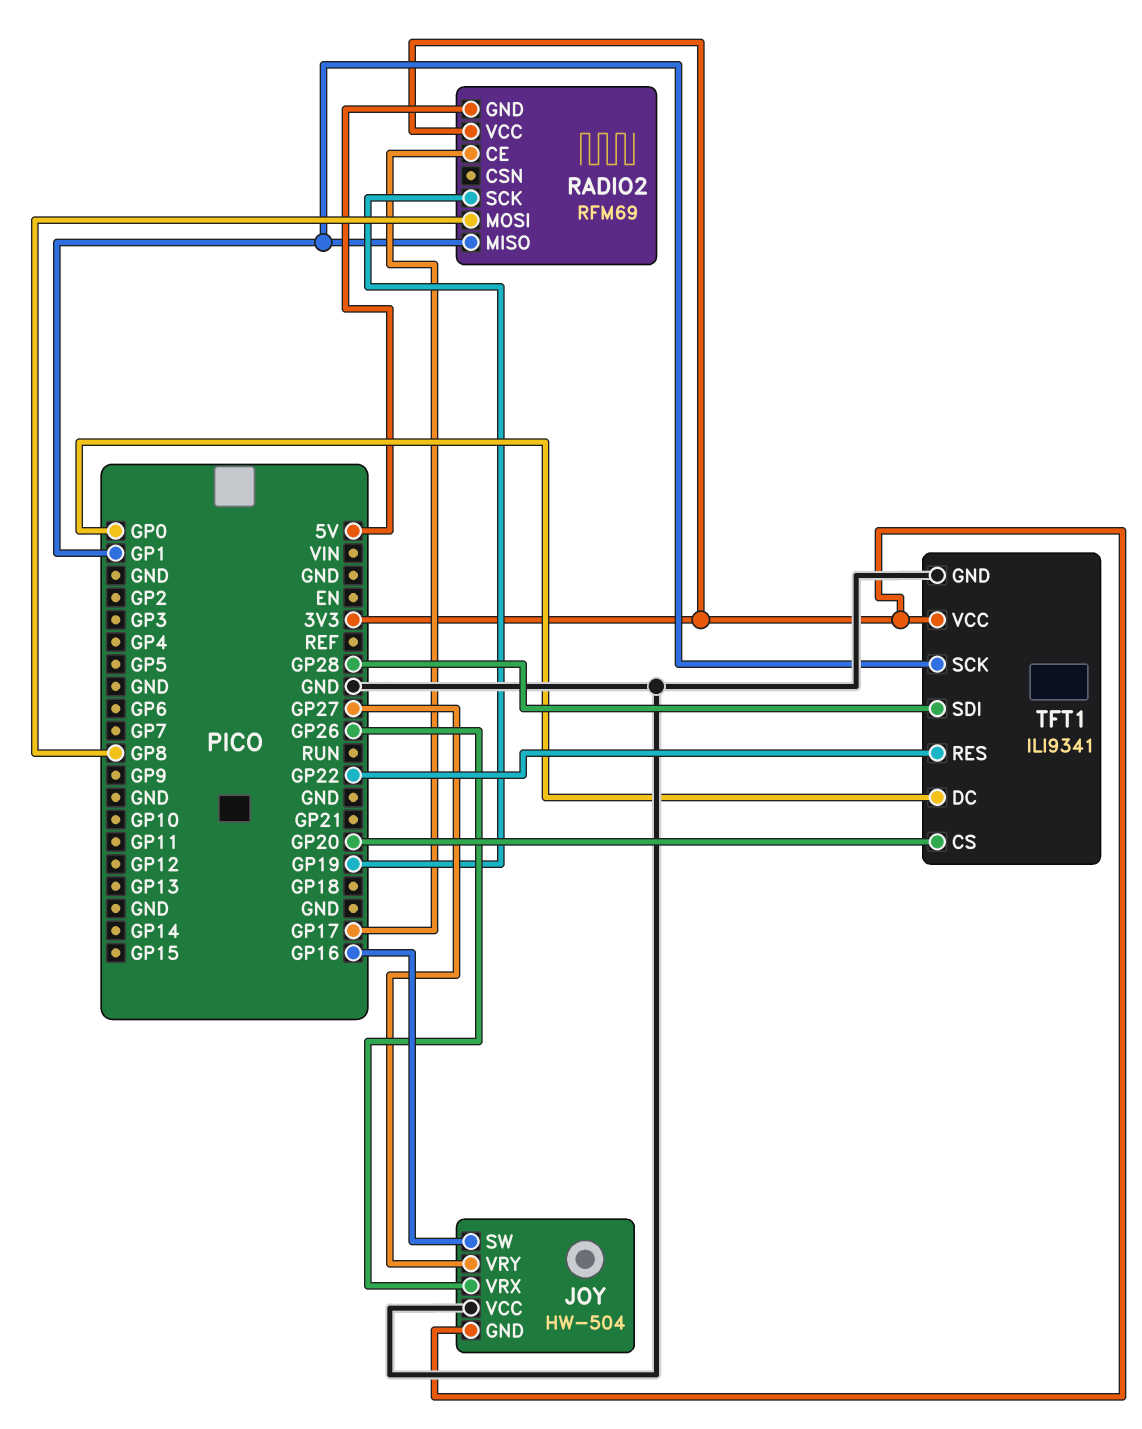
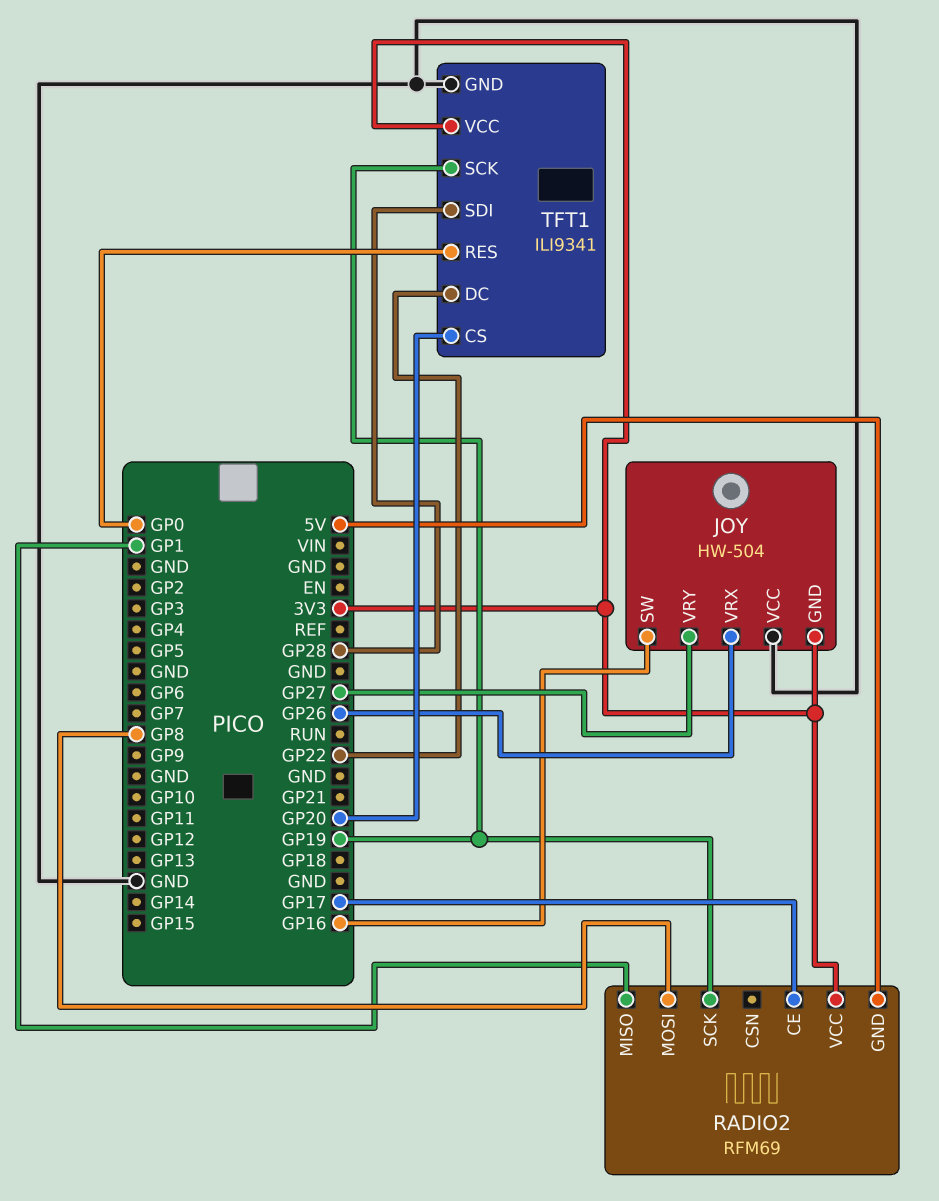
TFT1 pin DC: GP0 -> GP22
TFT1 pin RES: GP22 -> GP0
TFT1 pin SCK: GP1 -> GP19

